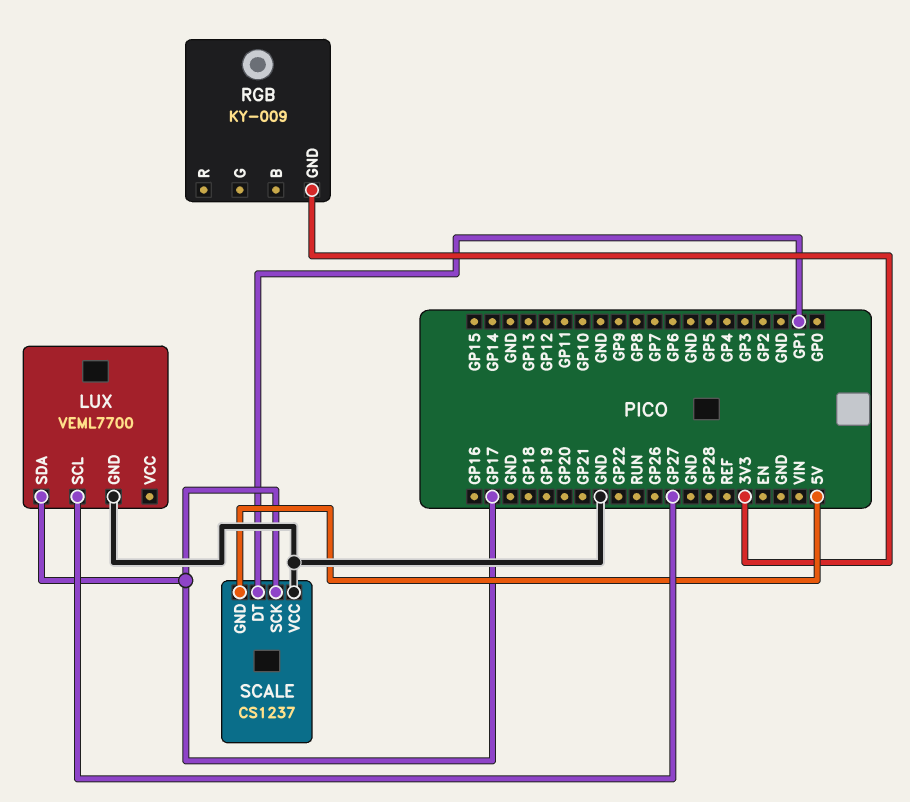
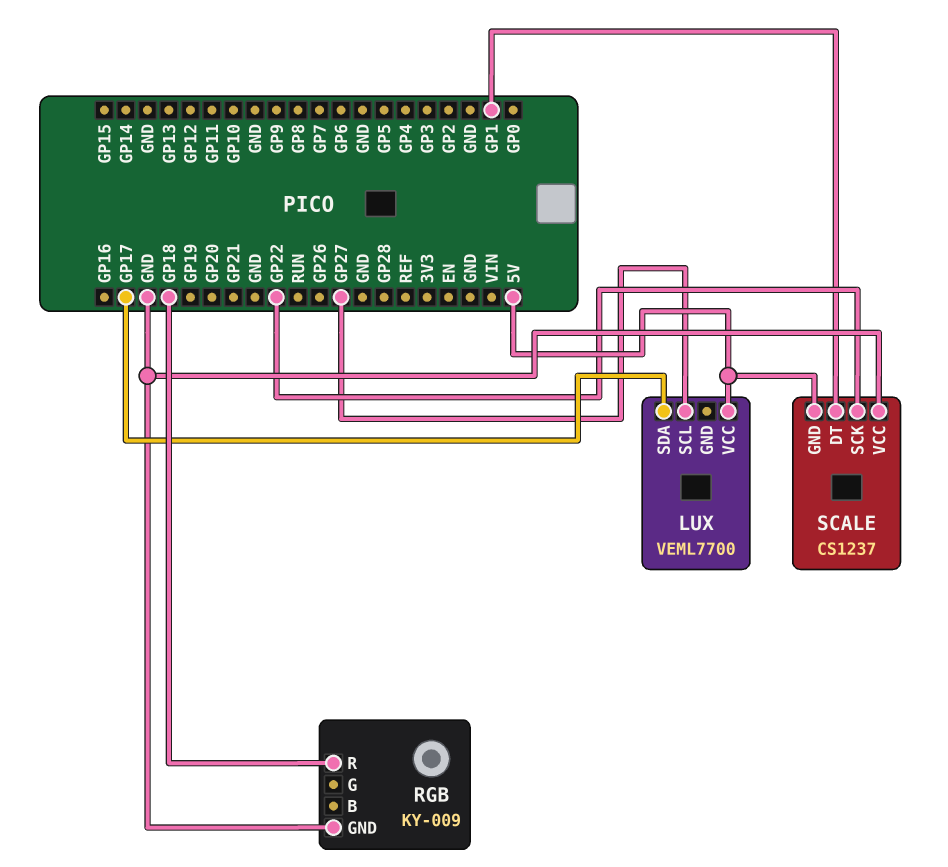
LUX pin GND: GND -> none
LUX pin VCC: none -> 5V
RGB pin GND: 3V3 -> GND
RGB pin R: none -> GP18
SCALE pin SCK: GP17 -> GP22

